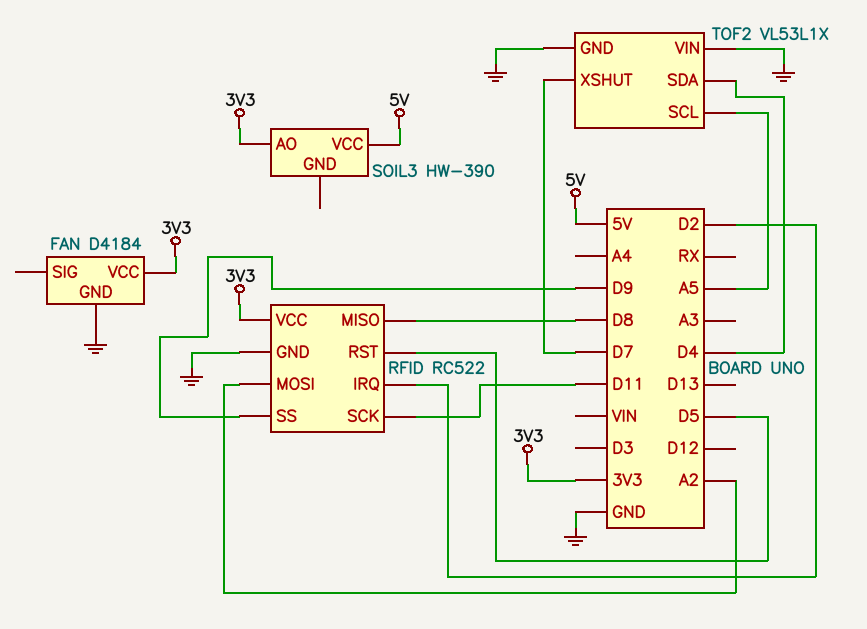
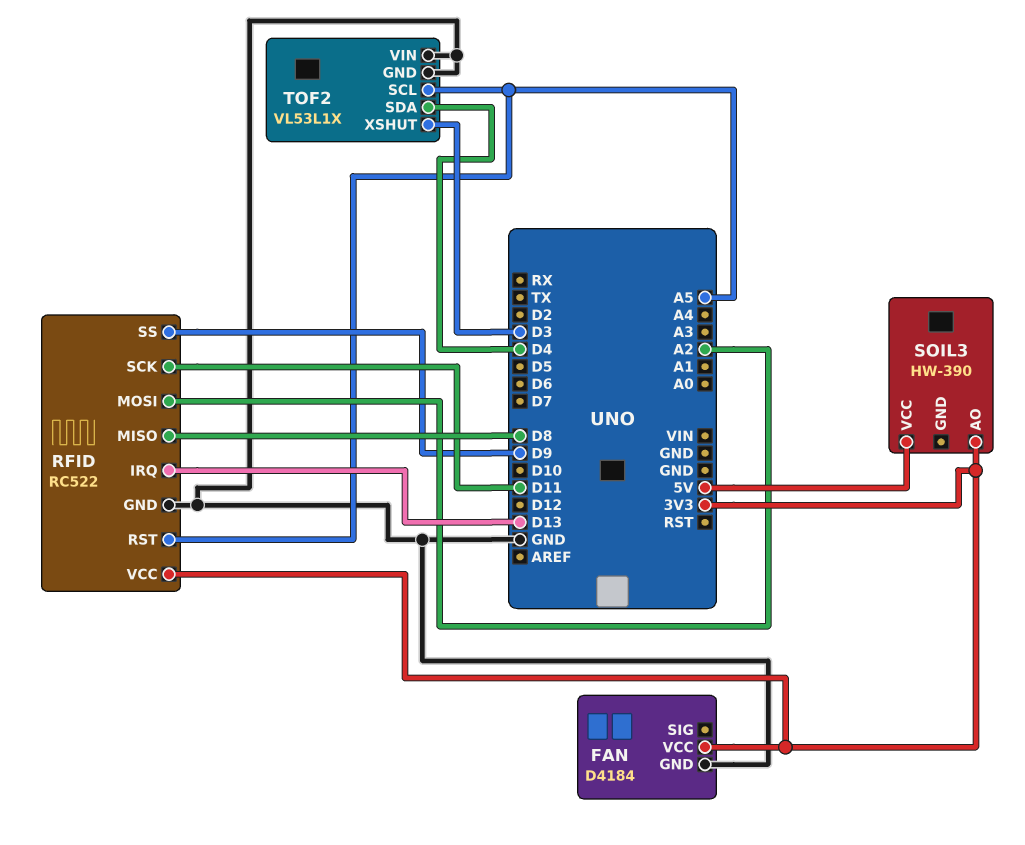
RFID pin IRQ: D2 -> D13
RFID pin RST: D5 -> A5
TOF2 pin XSHUT: D7 -> D3

